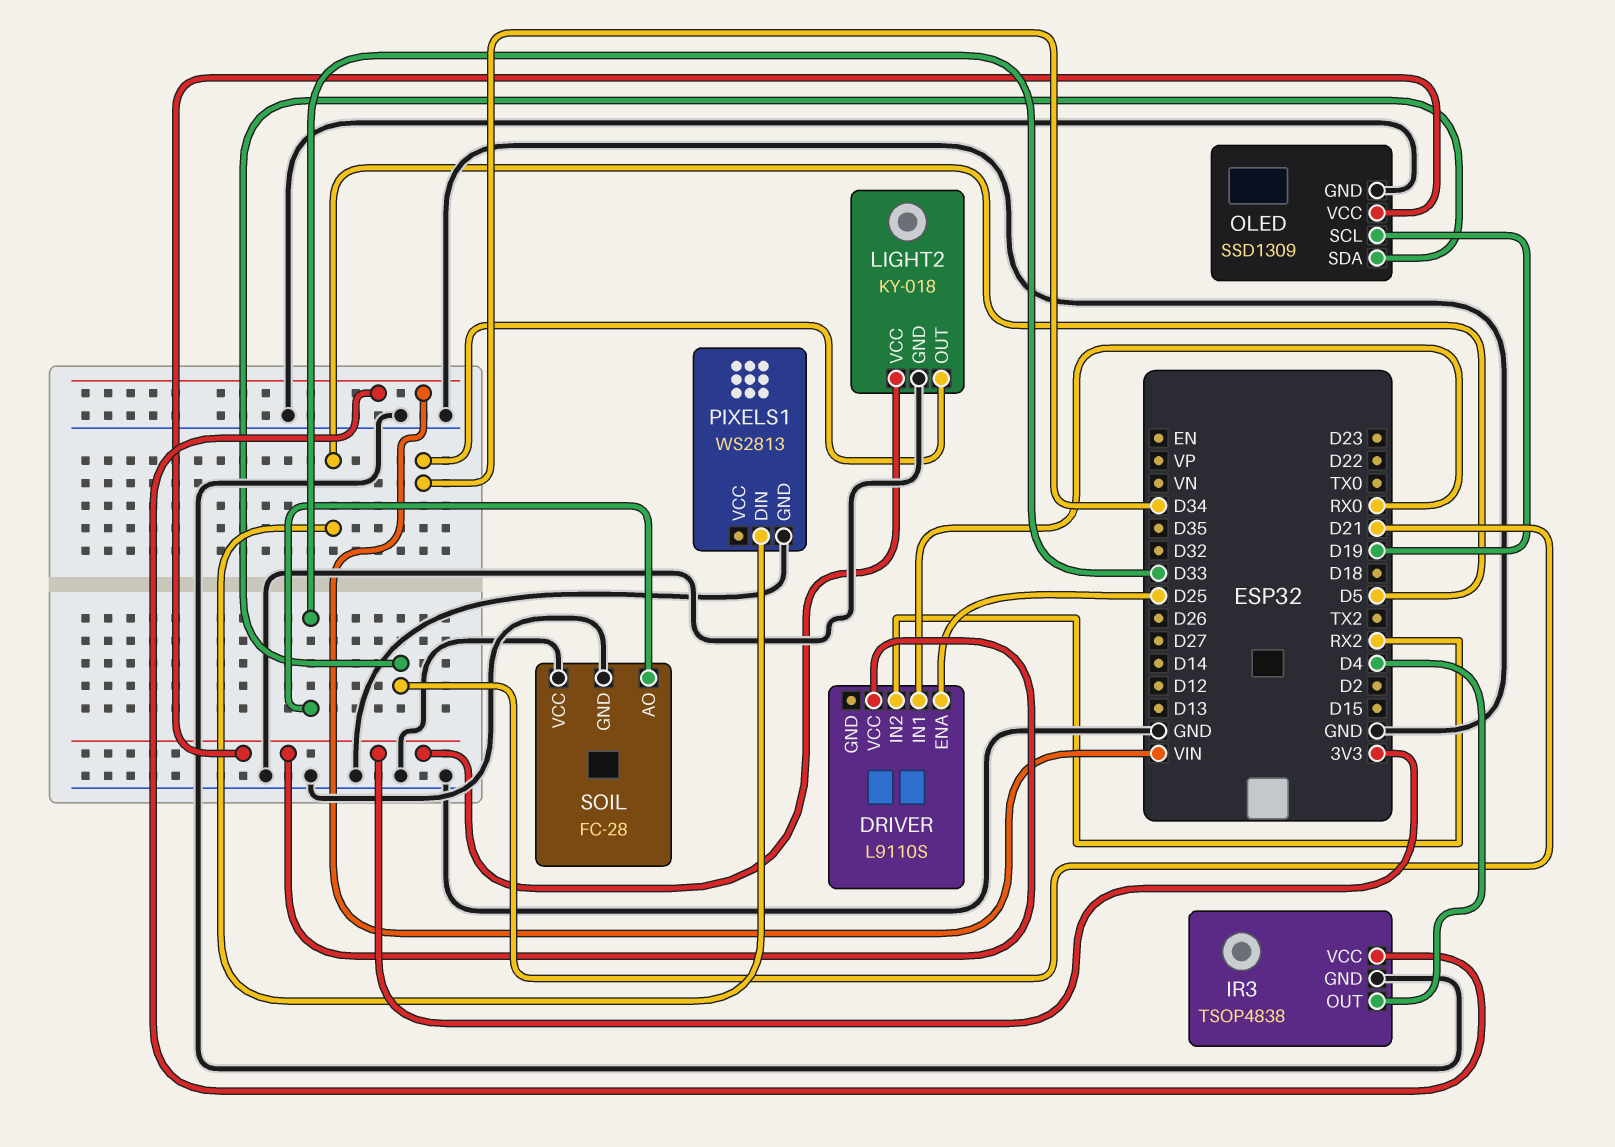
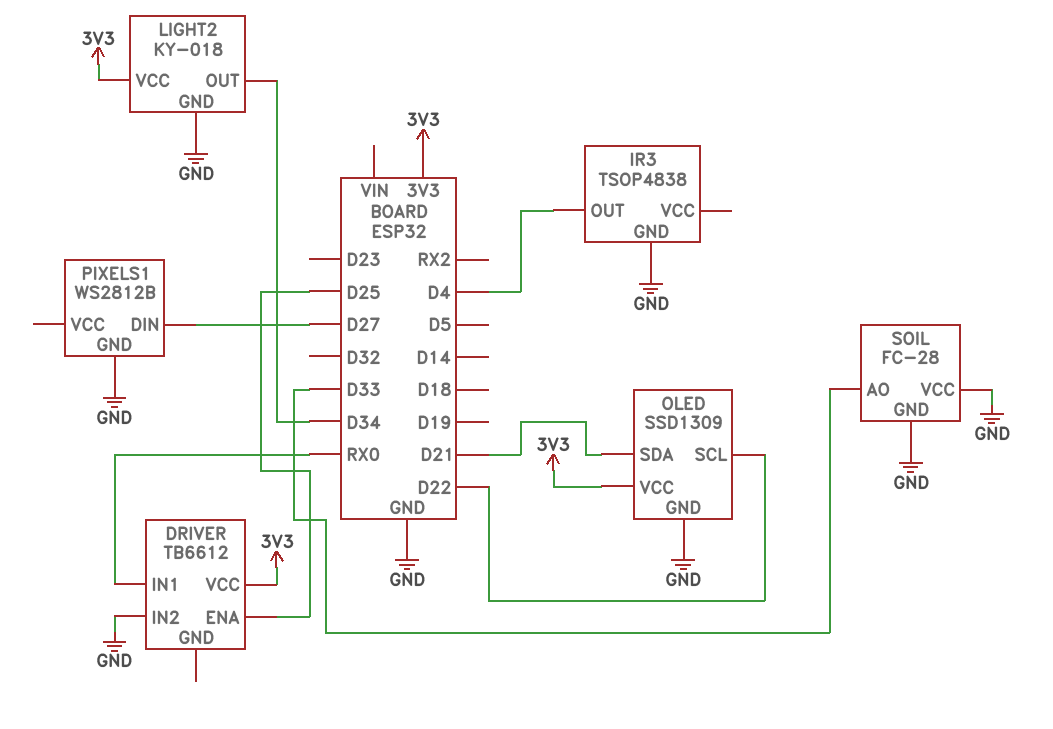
DRIVER: L9110S -> TB6612
DRIVER pin IN2: RX2 -> GND
IR3 pin VCC: VIN -> none
OLED pin SCL: D19 -> D22
PIXELS1: WS2813 -> WS2812B
PIXELS1 pin DIN: D5 -> D27

